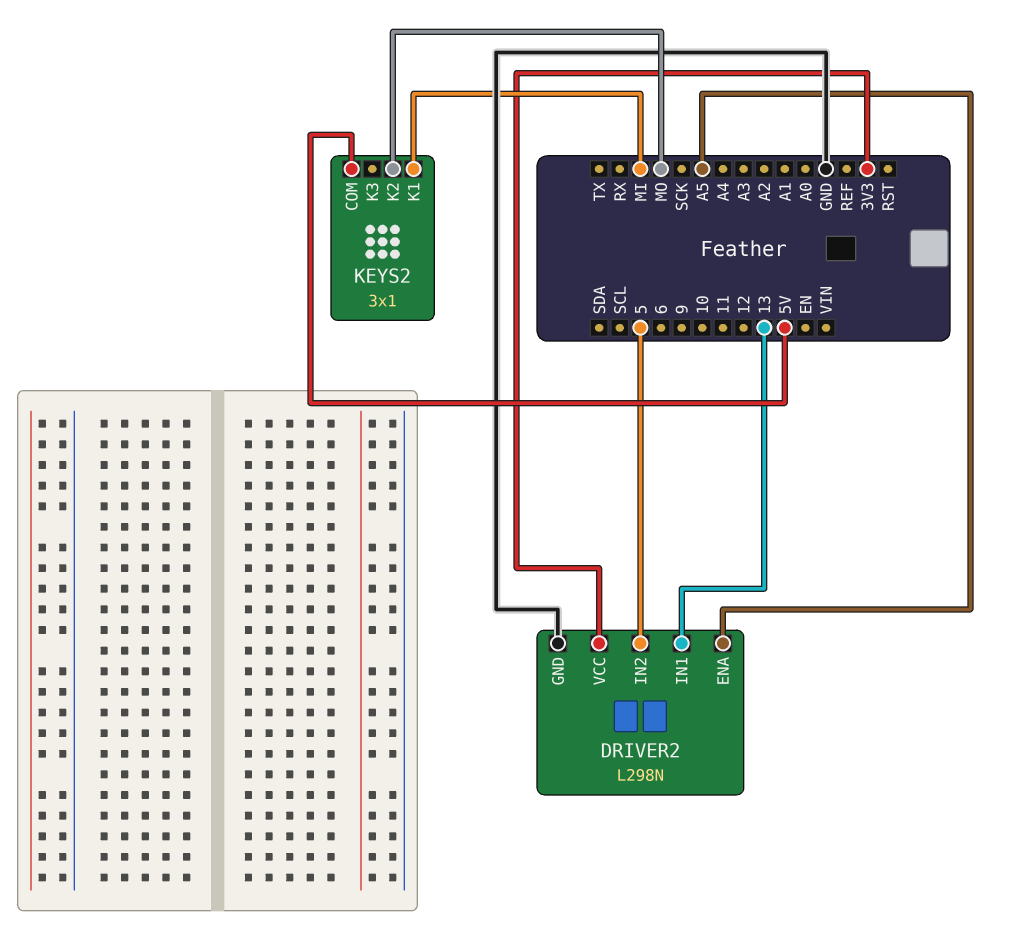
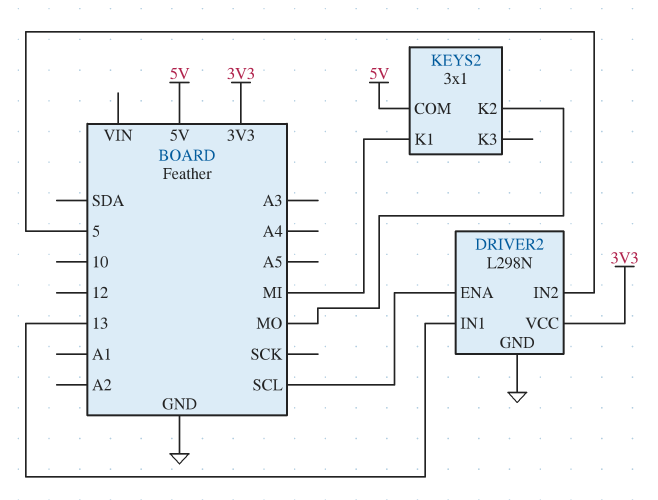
DRIVER2 pin ENA: A5 -> SCL

